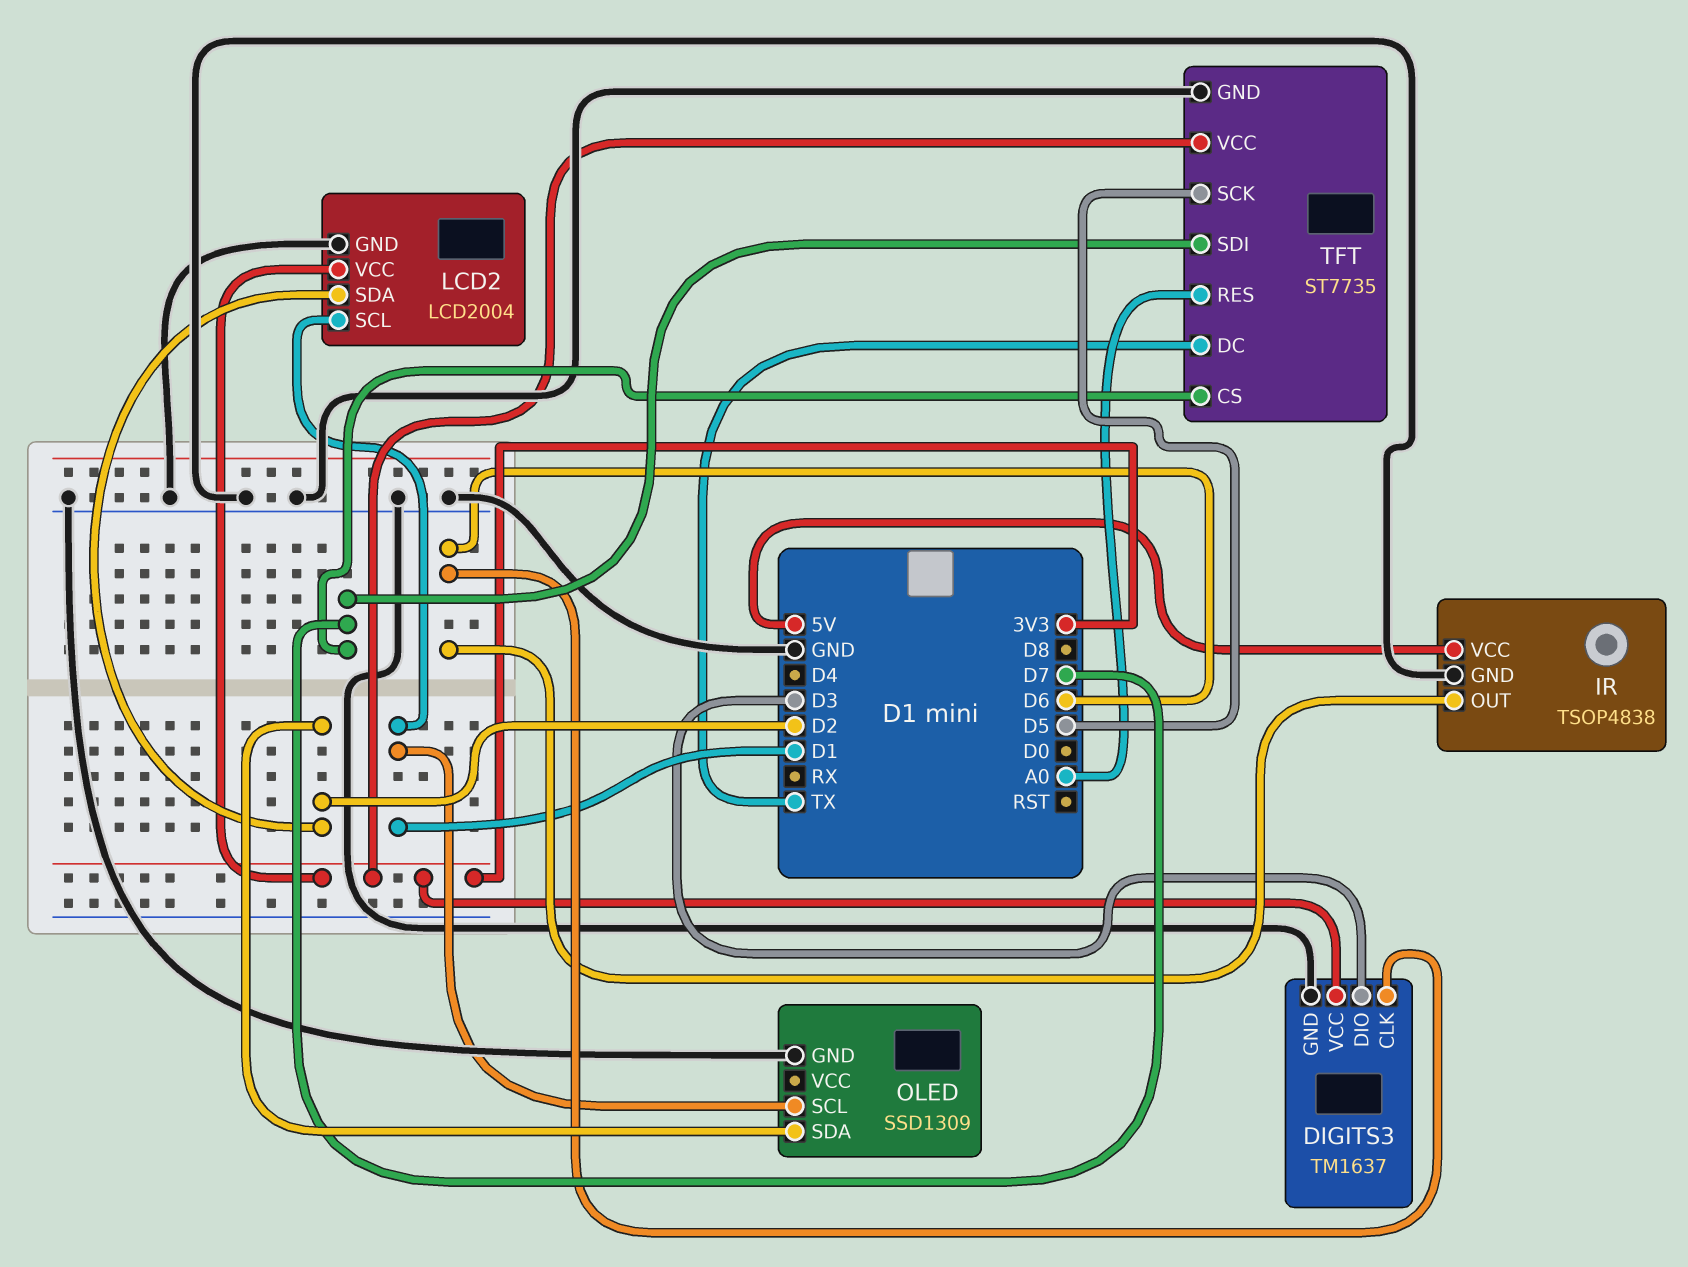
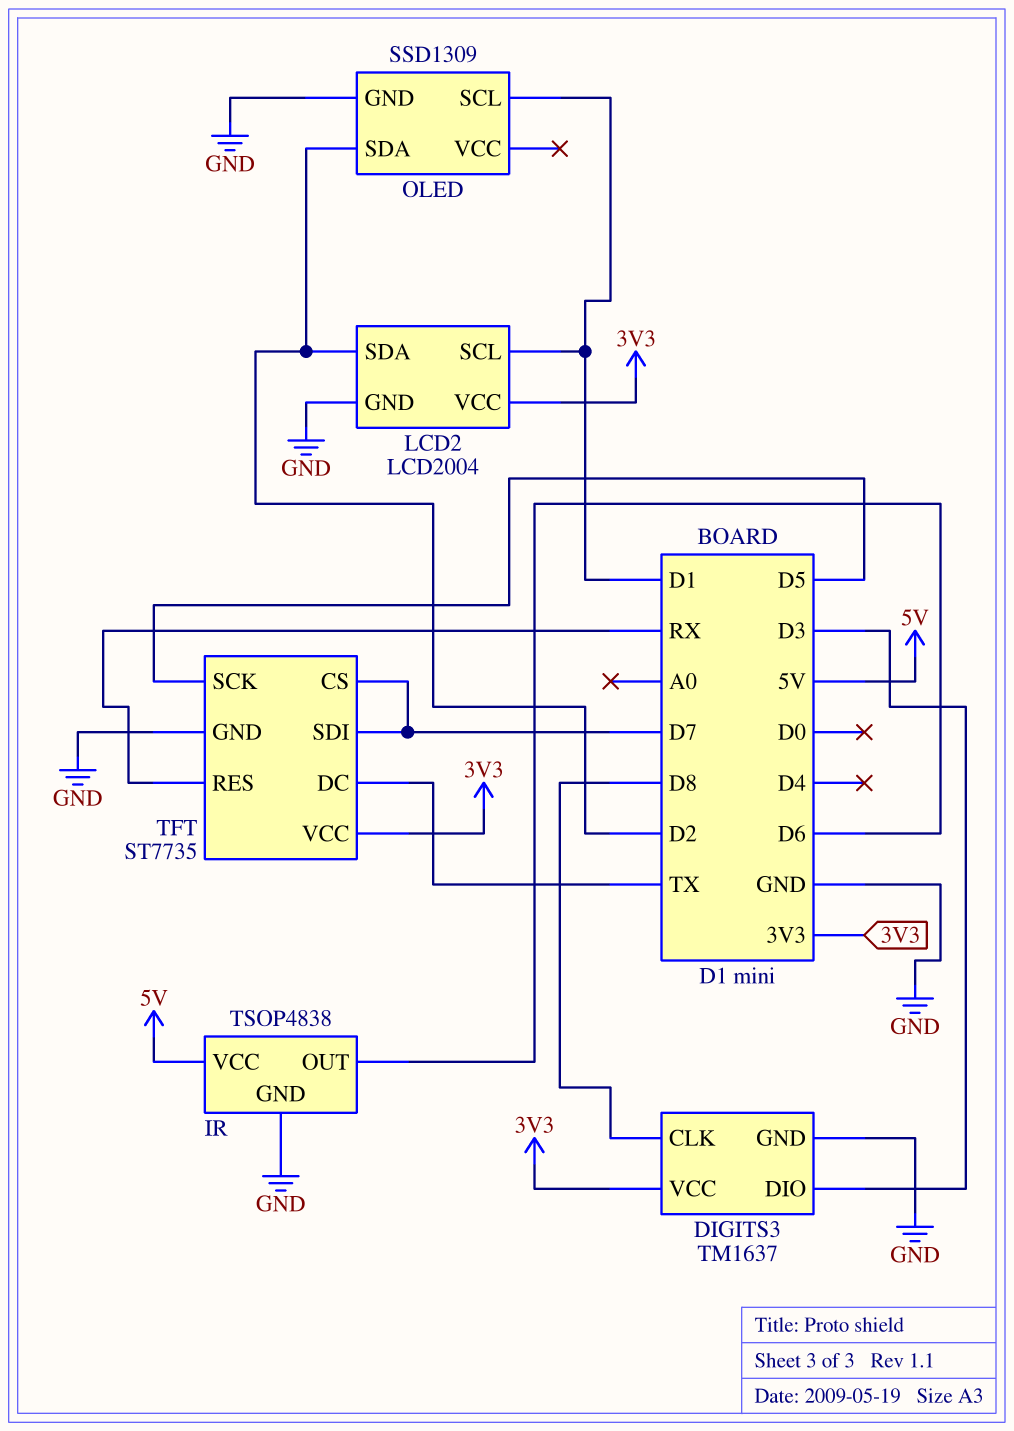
DIGITS3 pin CLK: D6 -> D8
TFT pin RES: A0 -> RX

